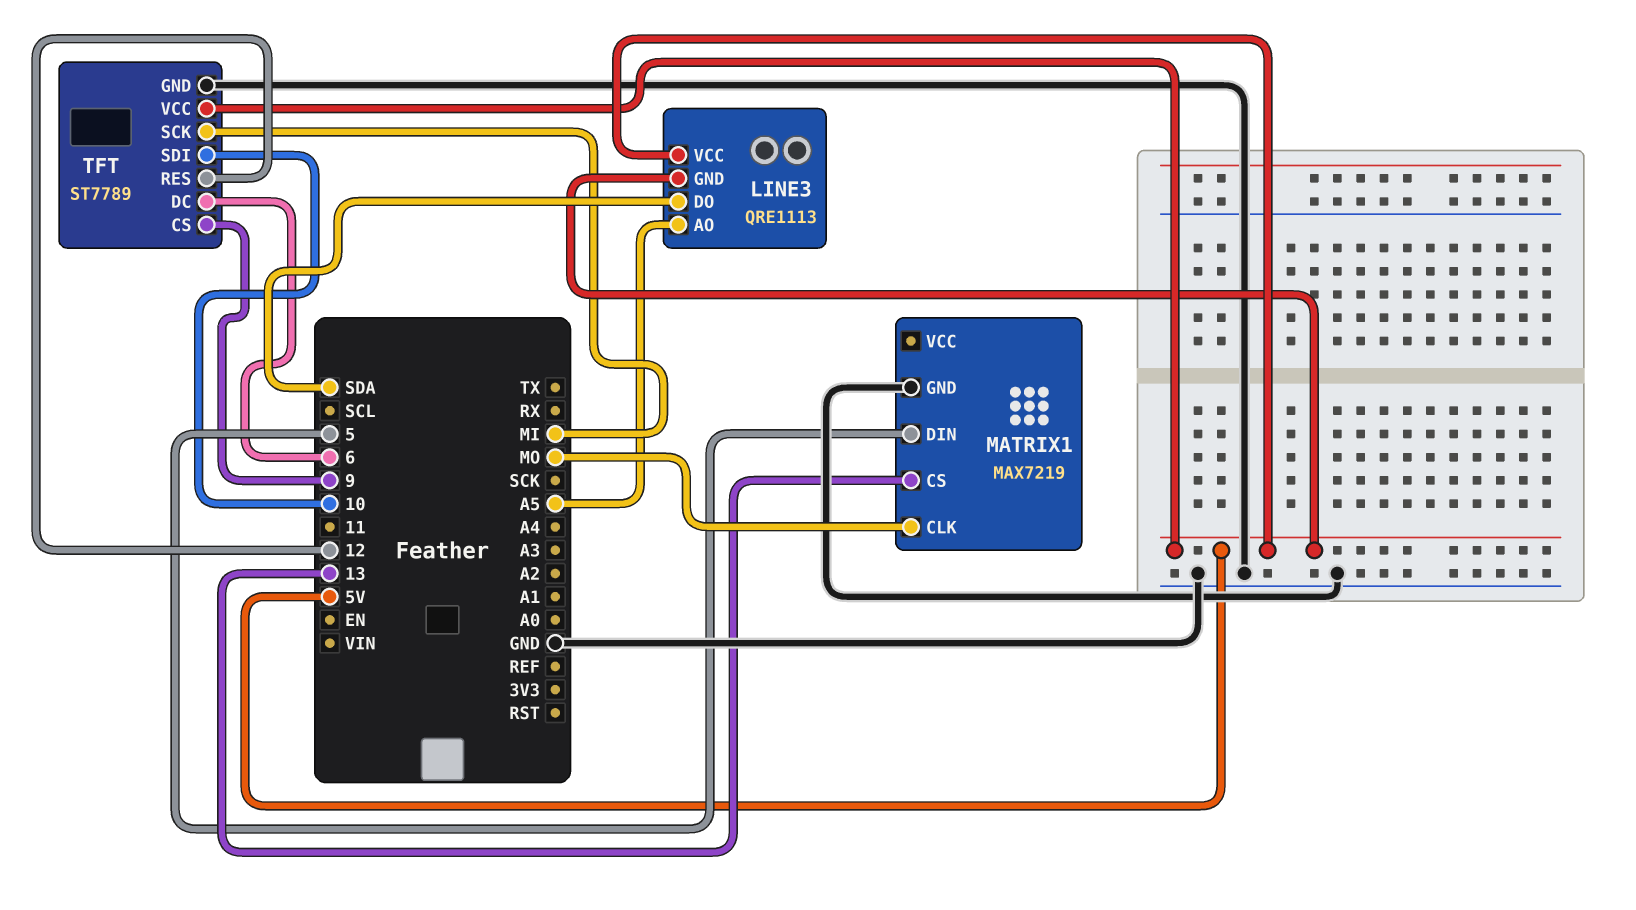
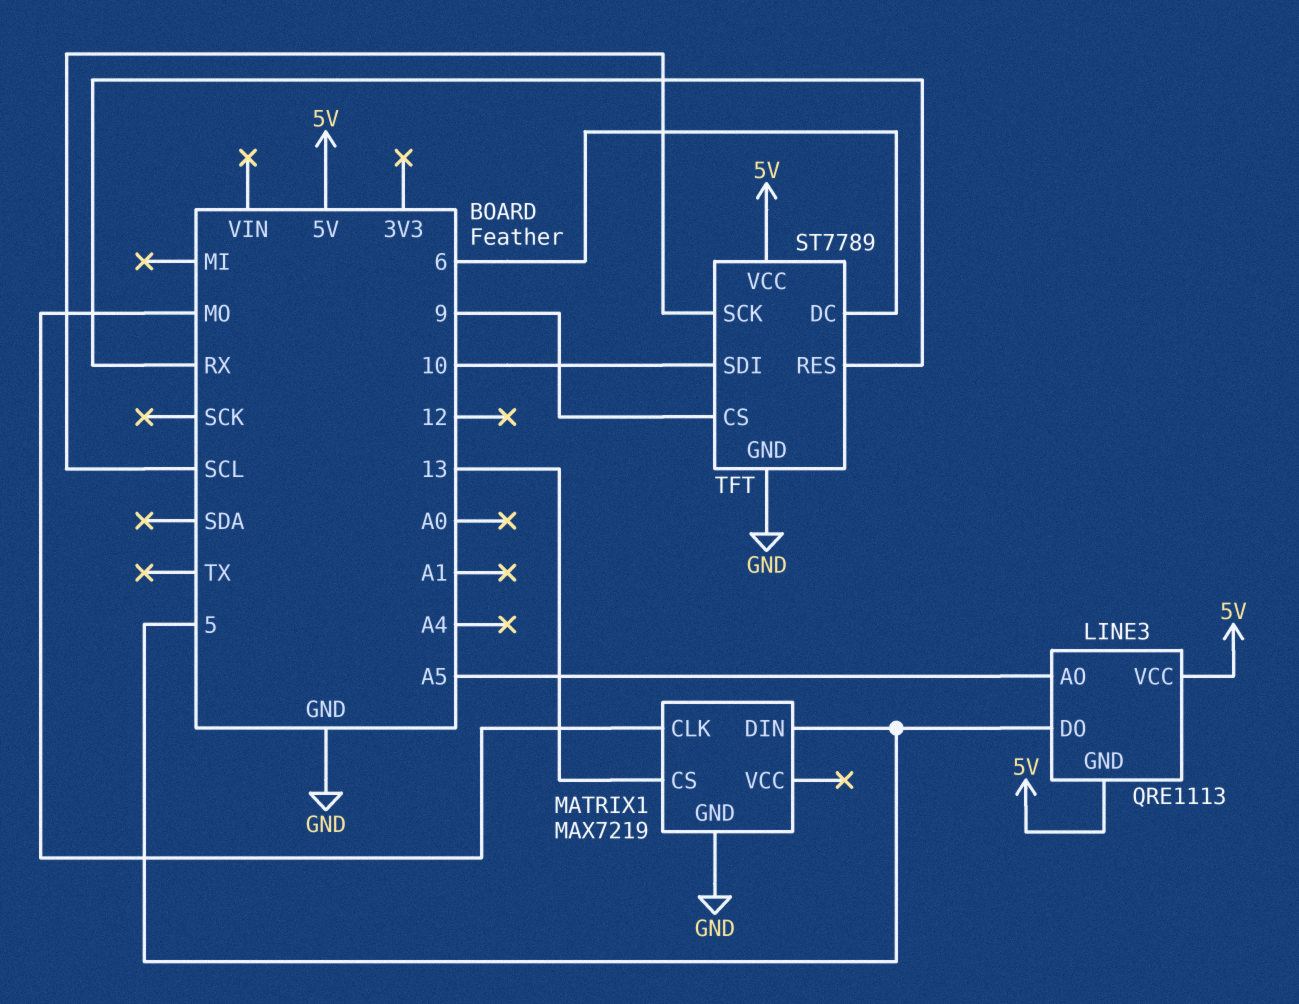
LINE3 pin DO: SDA -> 5
TFT pin RES: 12 -> RX
TFT pin SCK: MI -> SCL

